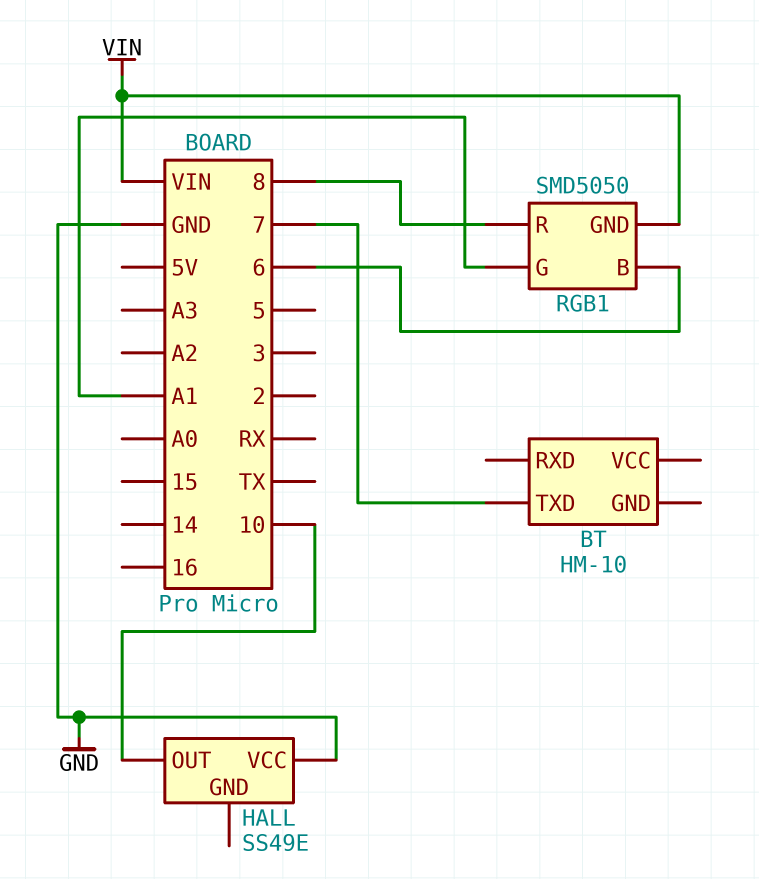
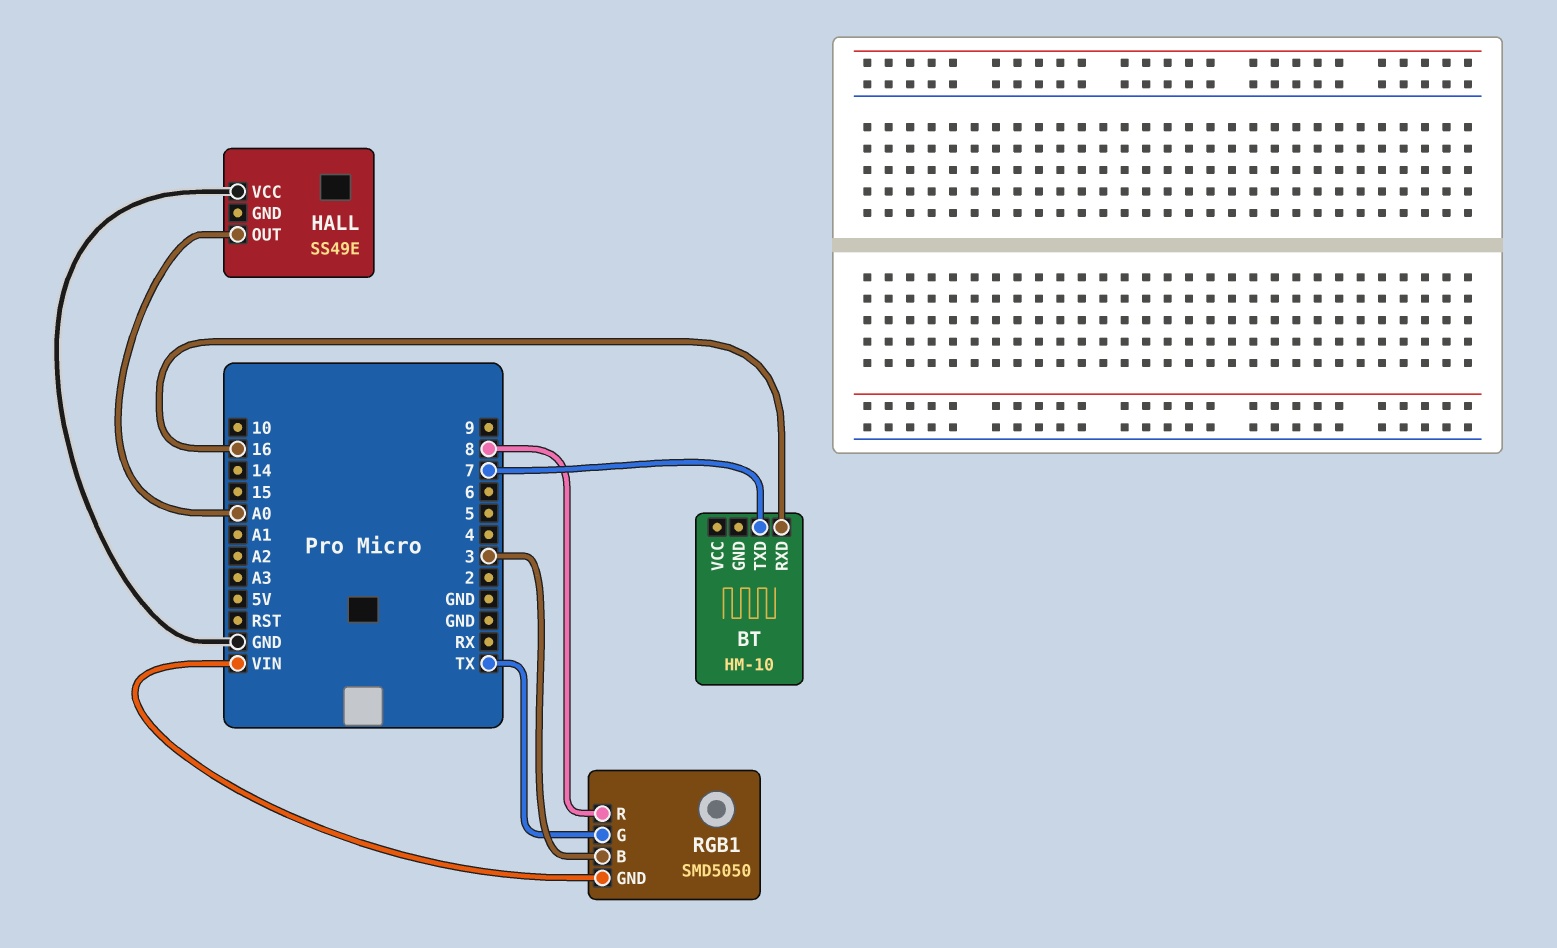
BT pin RXD: none -> 16
HALL pin OUT: 10 -> A0
RGB1 pin B: 6 -> 3
RGB1 pin G: A1 -> TX

